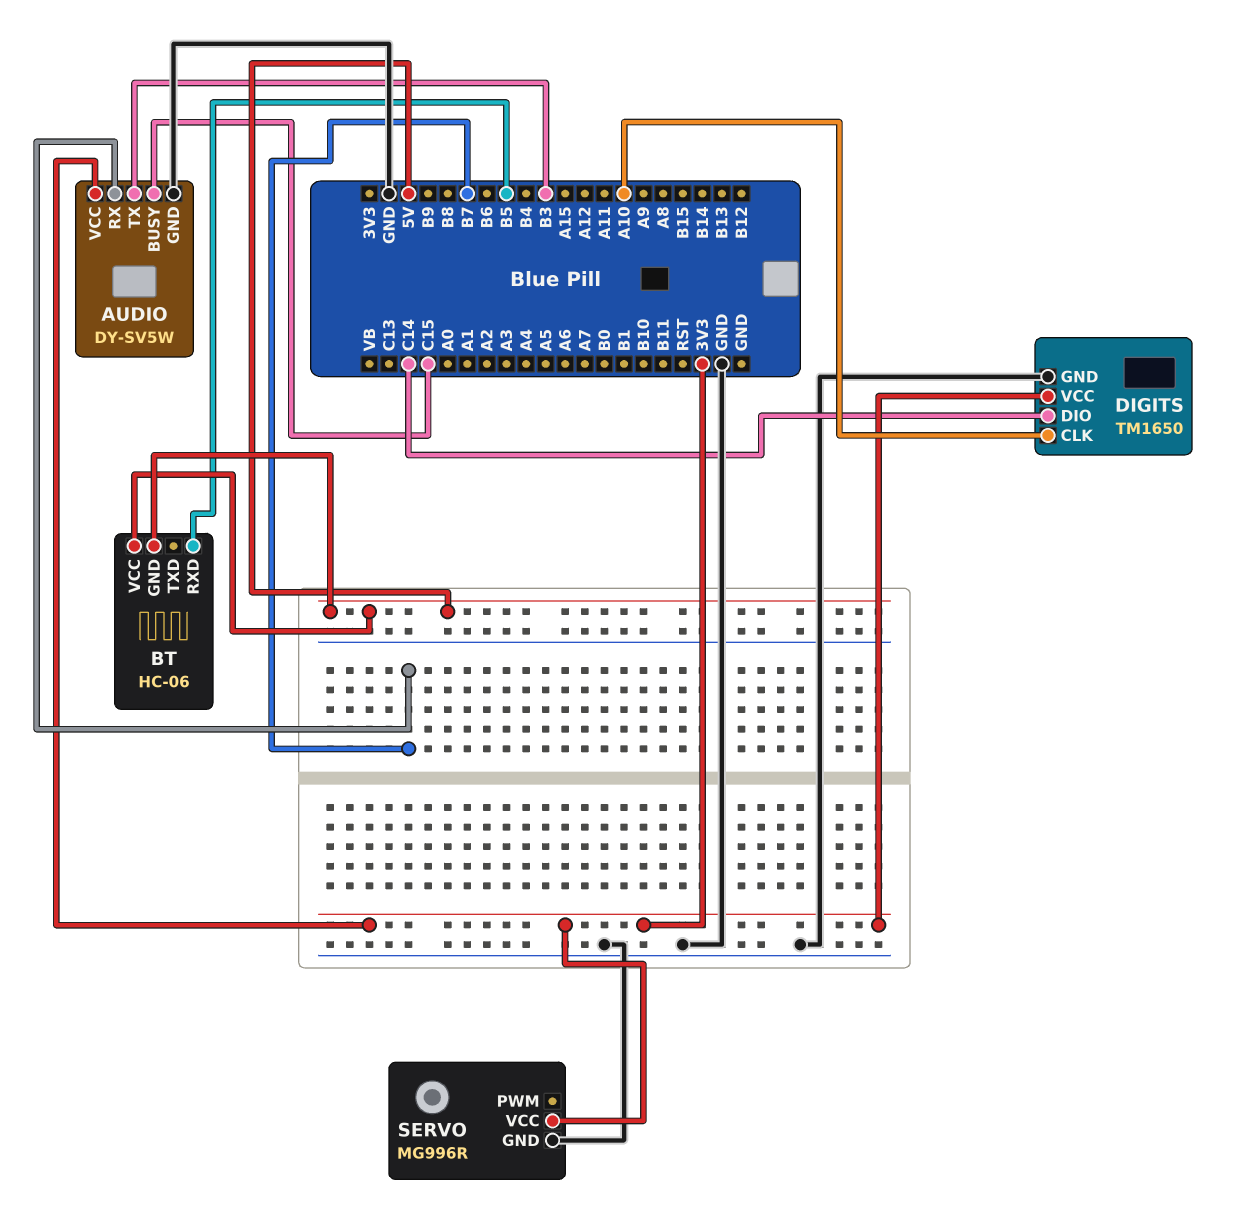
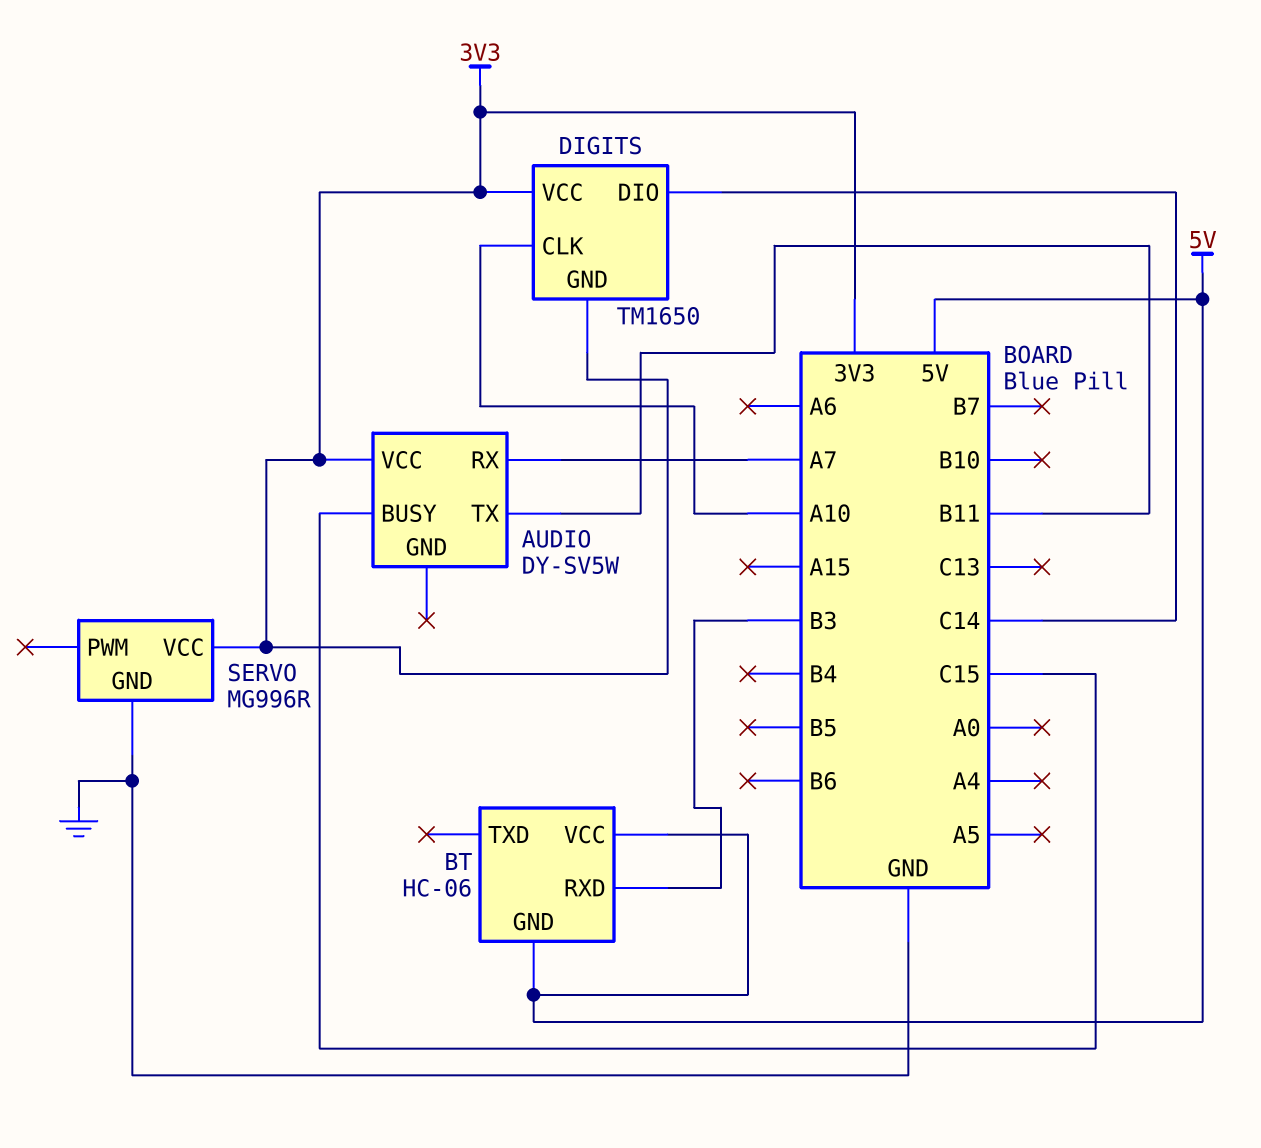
AUDIO pin GND: GND -> none
AUDIO pin RX: B7 -> A7
AUDIO pin TX: B3 -> B11
BT pin RXD: B5 -> B3
DIGITS pin GND: GND -> 3V3

